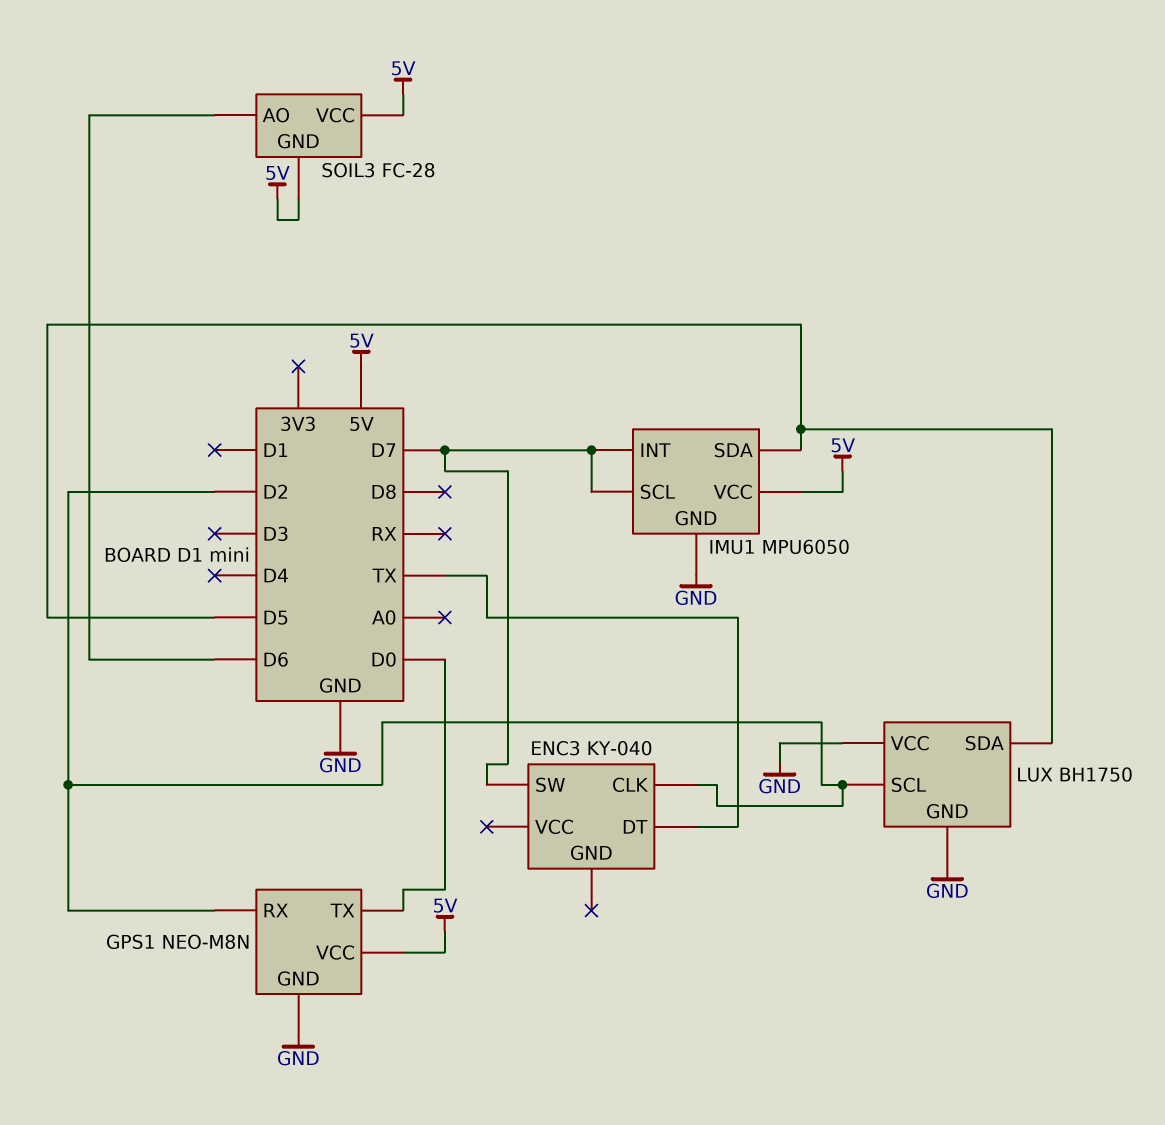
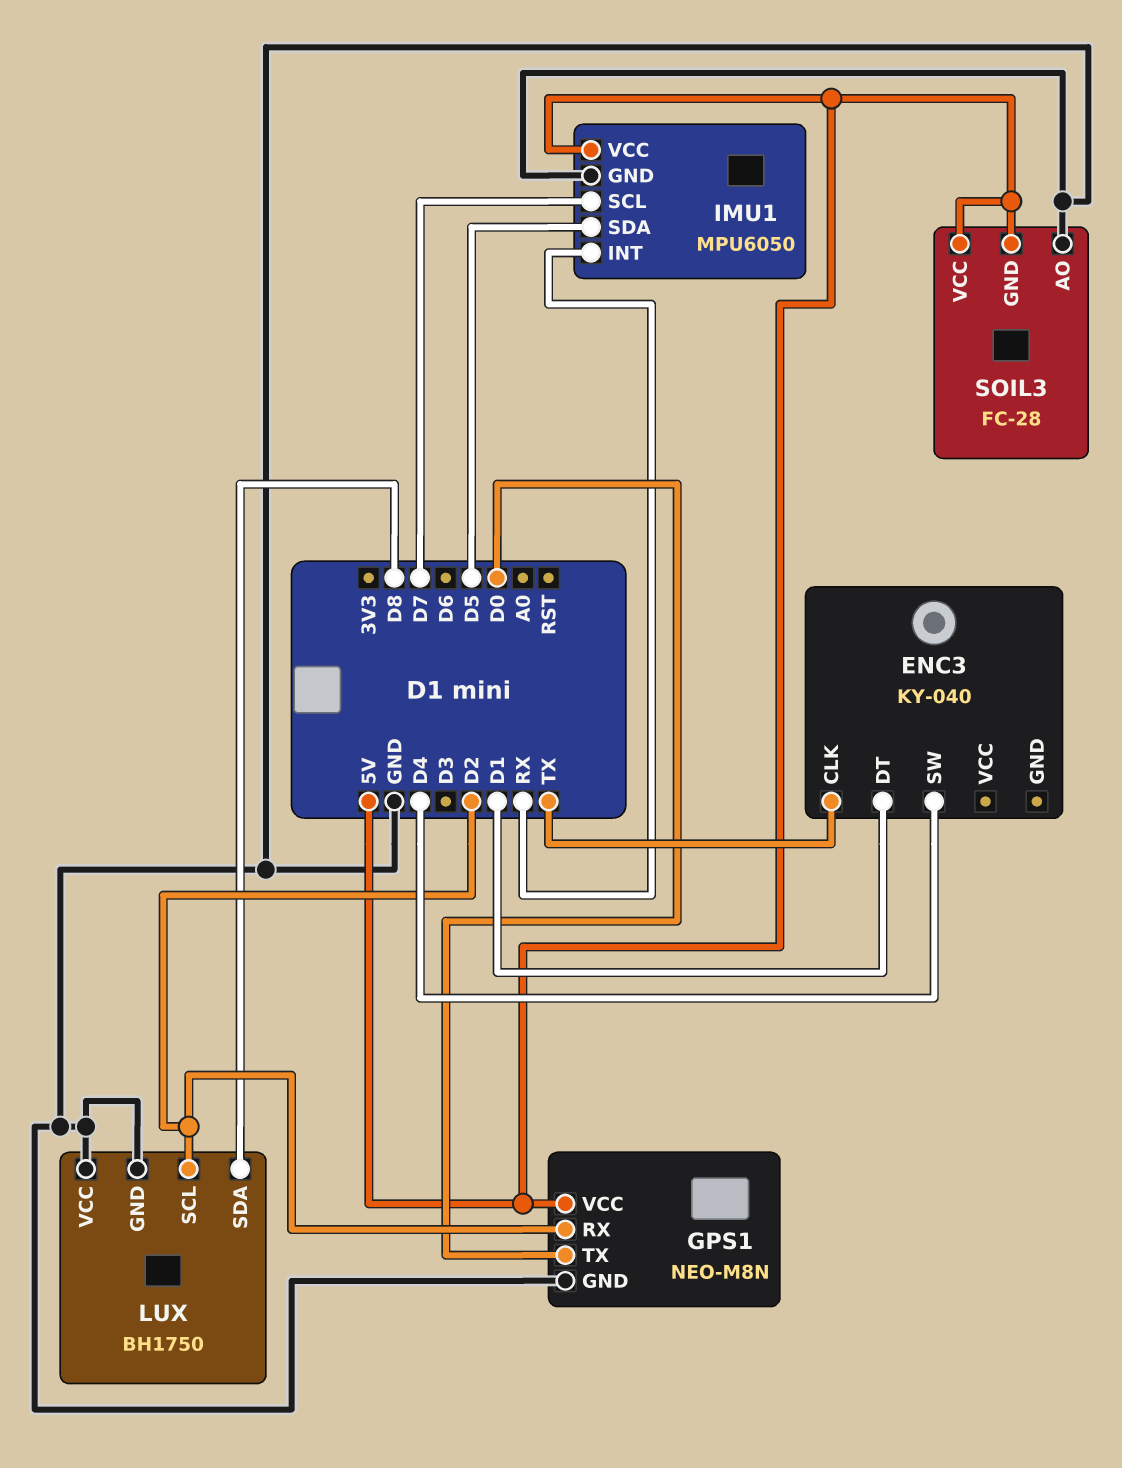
ENC3 pin CLK: D2 -> TX
ENC3 pin DT: TX -> D1
ENC3 pin SW: D7 -> D4
IMU1 pin INT: D7 -> RX
LUX pin SDA: D5 -> D8
SOIL3 pin AO: D6 -> GND

